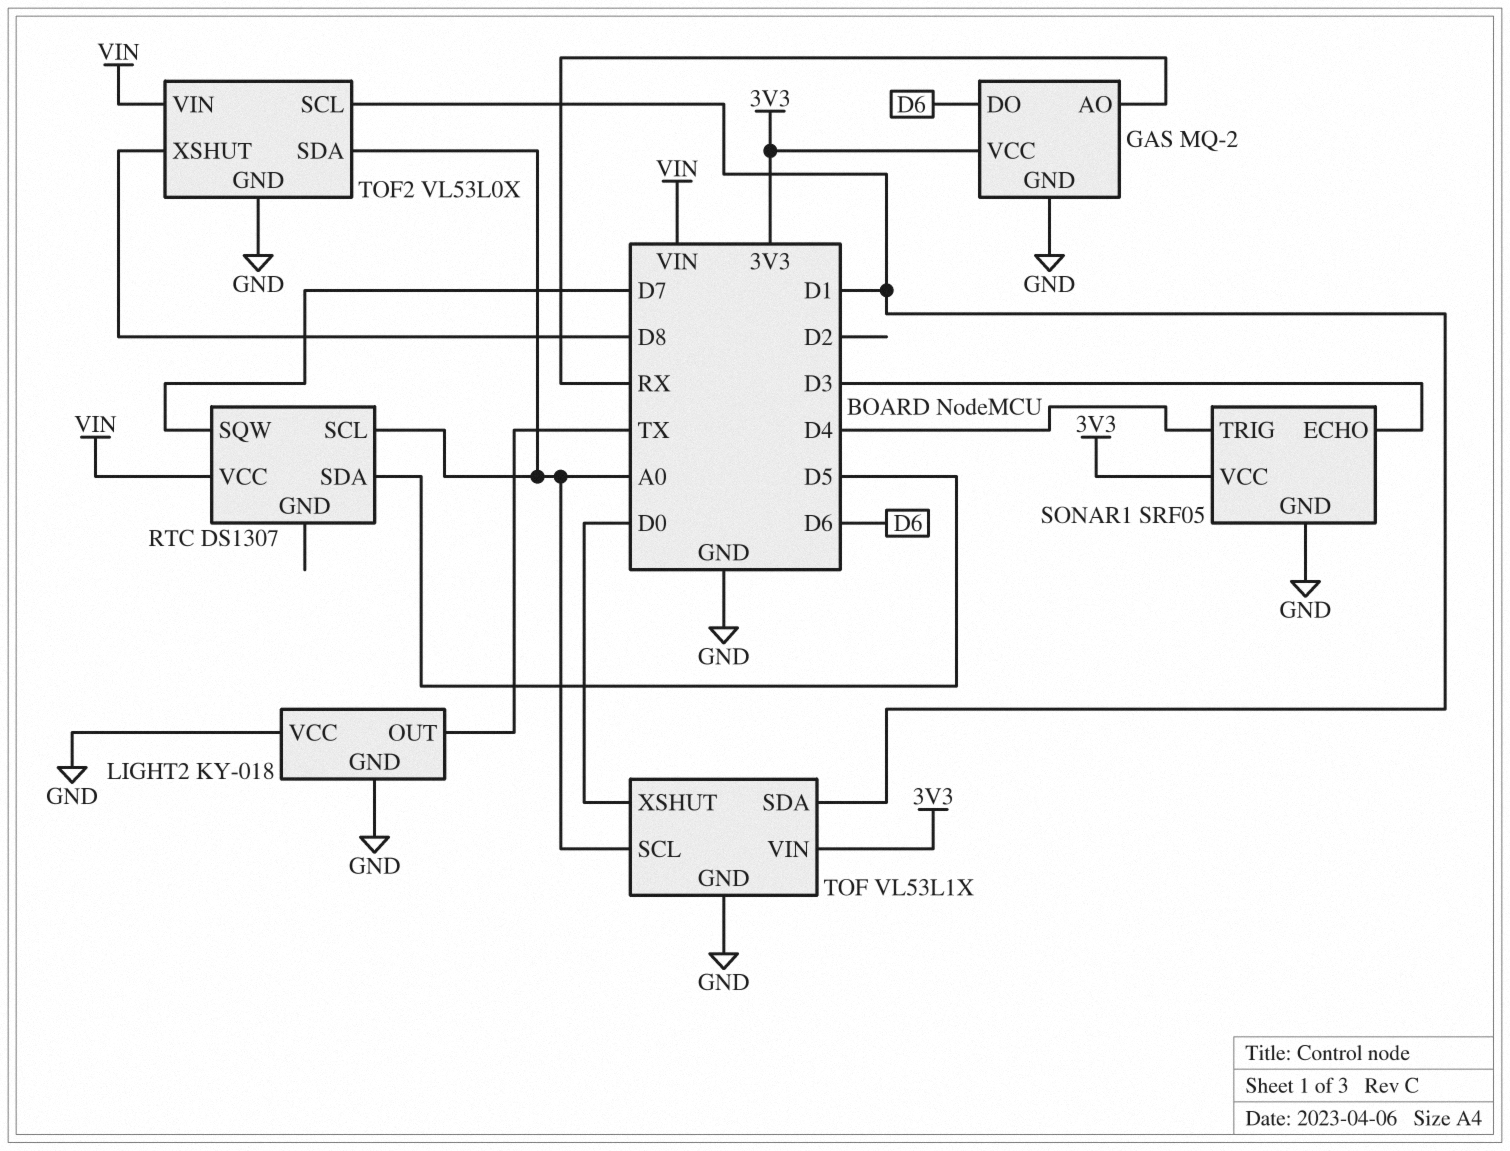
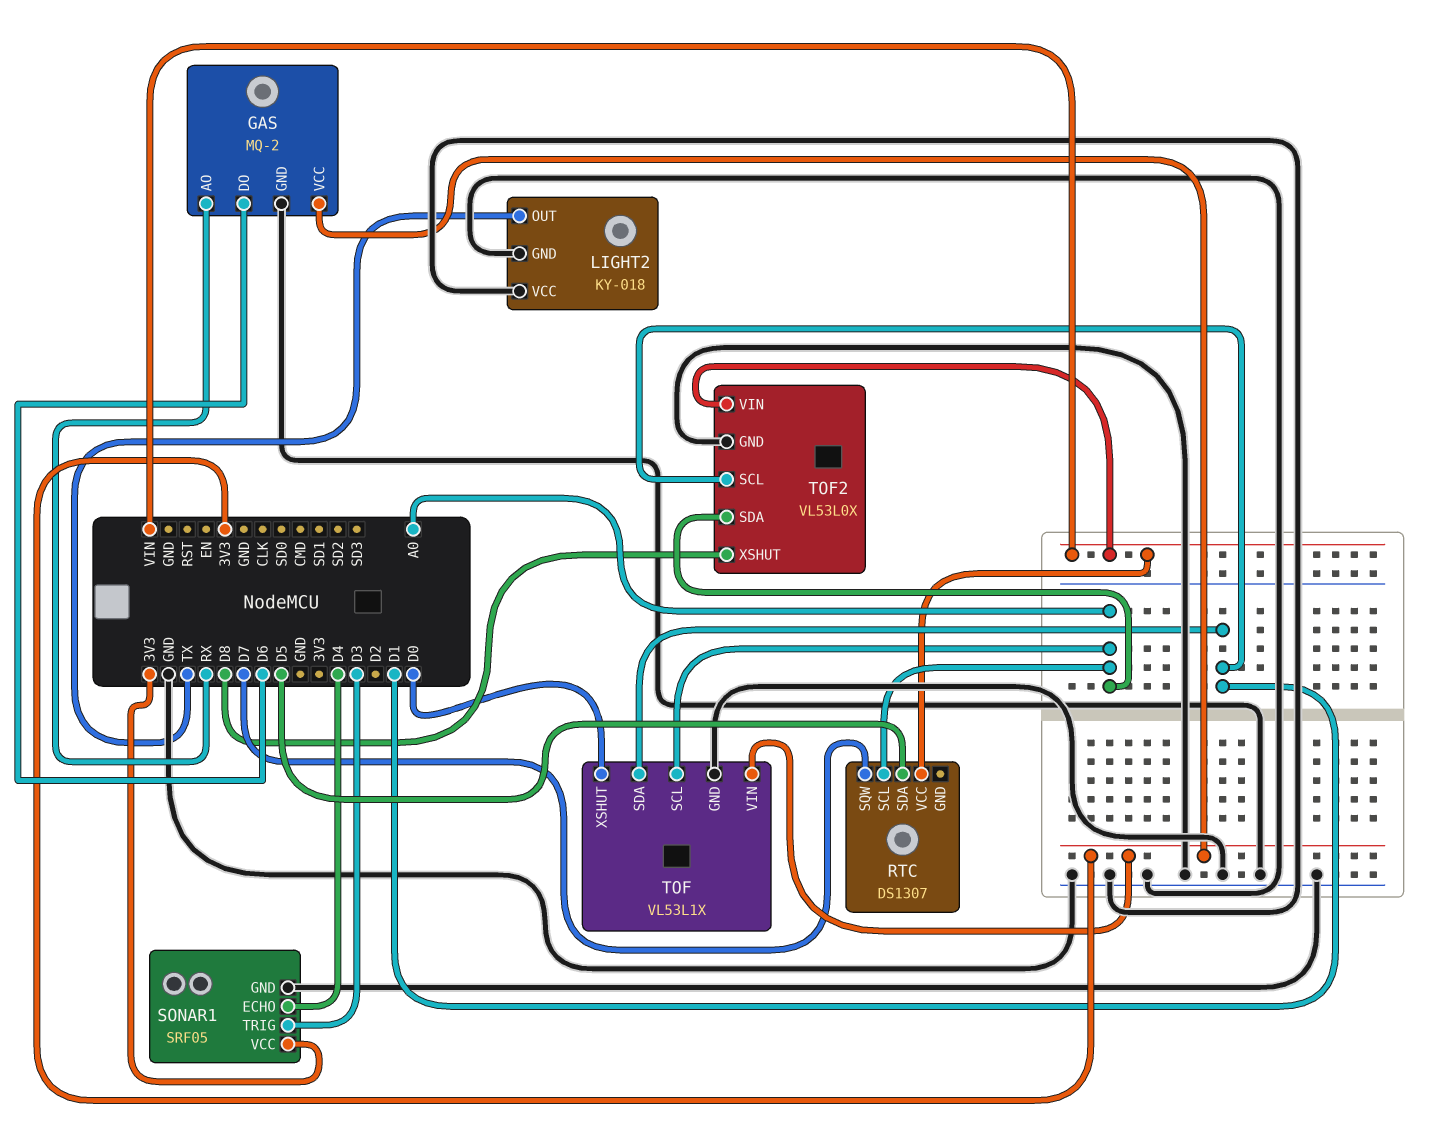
SONAR1 pin ECHO: D3 -> D4
SONAR1 pin TRIG: D4 -> D3

